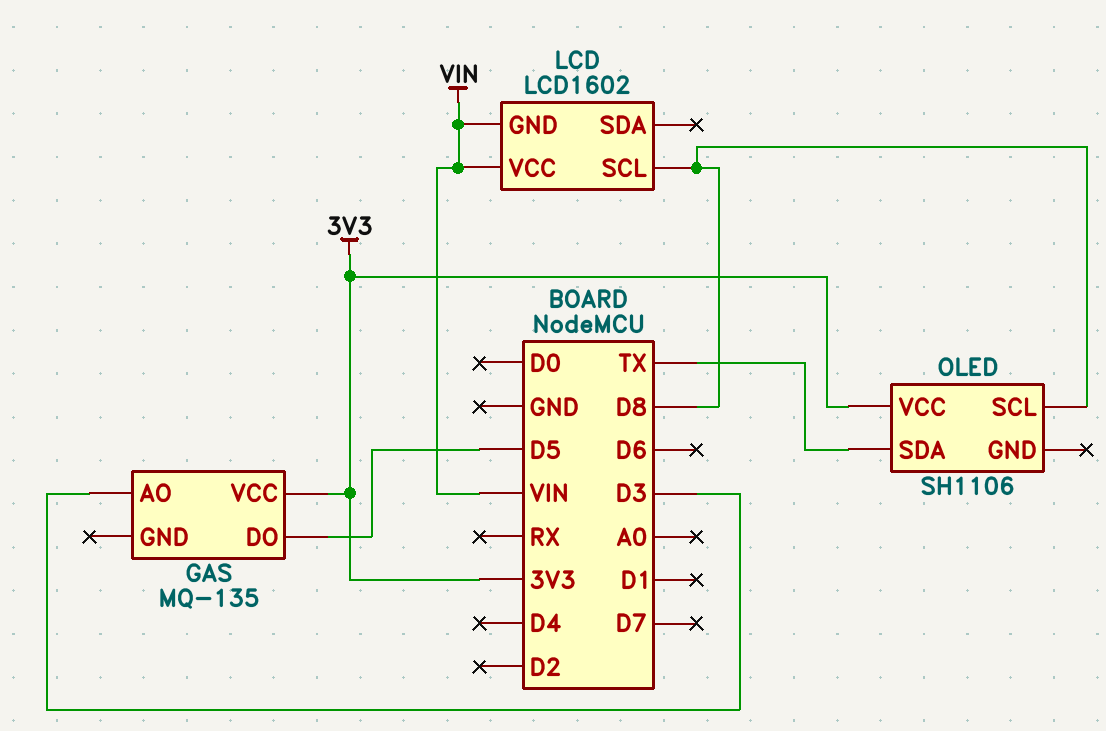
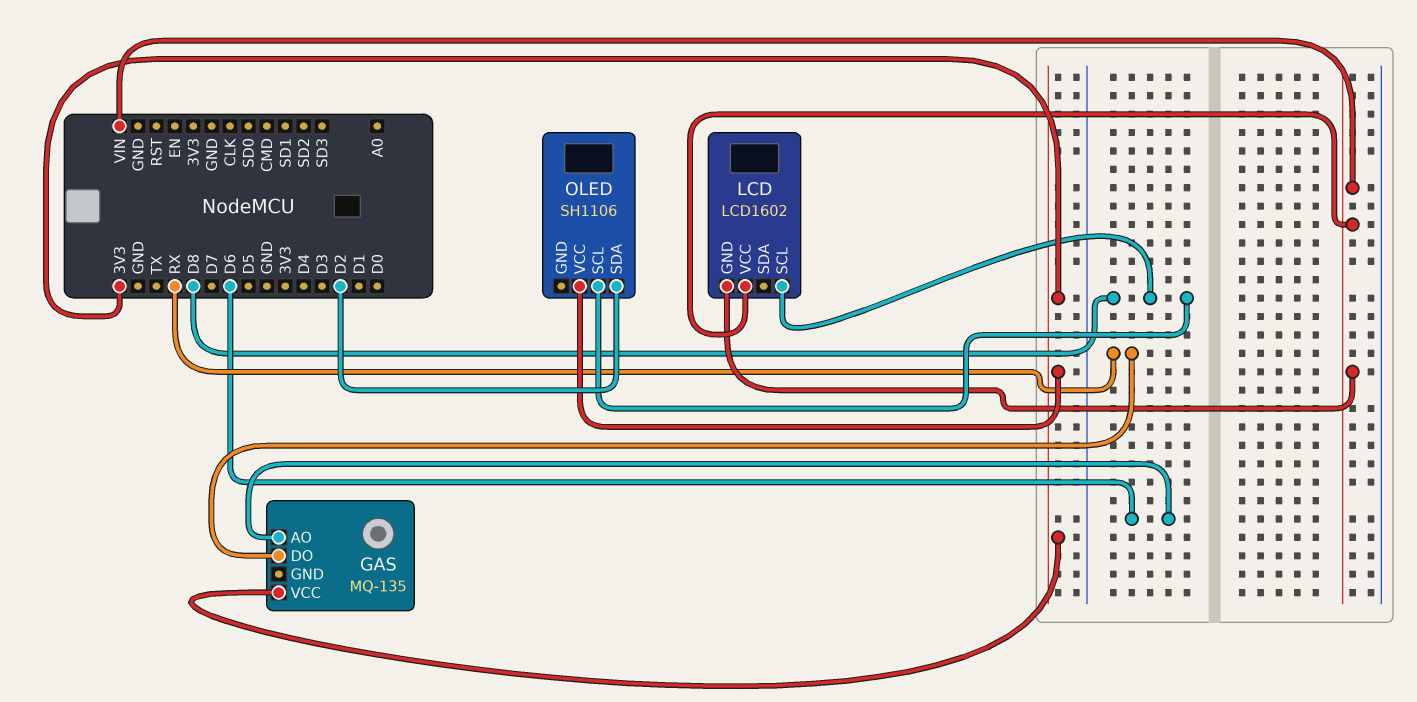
GAS pin AO: D3 -> D6
GAS pin DO: D5 -> RX
OLED pin SDA: TX -> D2

